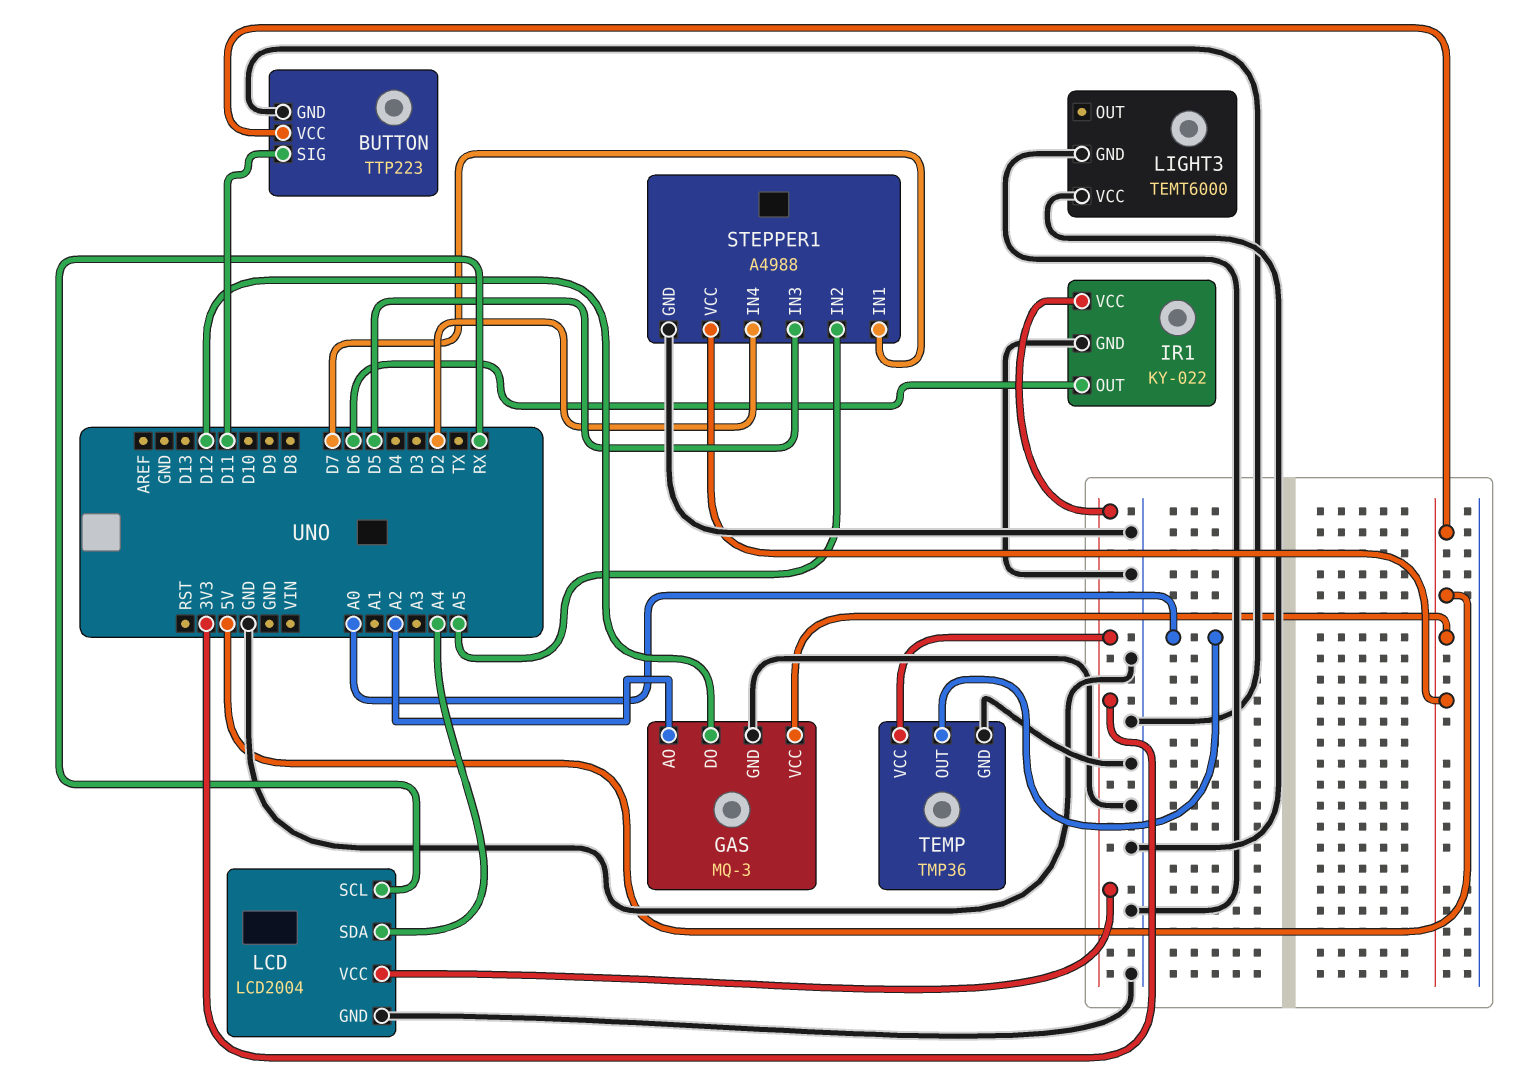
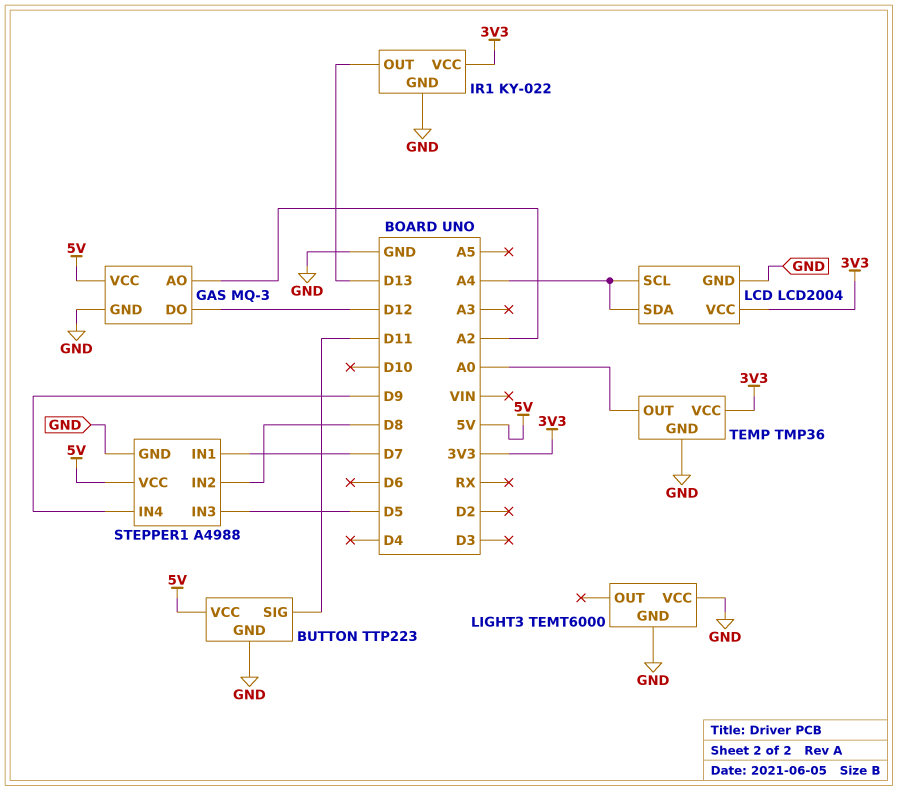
IR1 pin OUT: D6 -> D13
LCD pin SCL: RX -> A4
STEPPER1 pin IN2: A5 -> D8
STEPPER1 pin IN4: D2 -> D9

